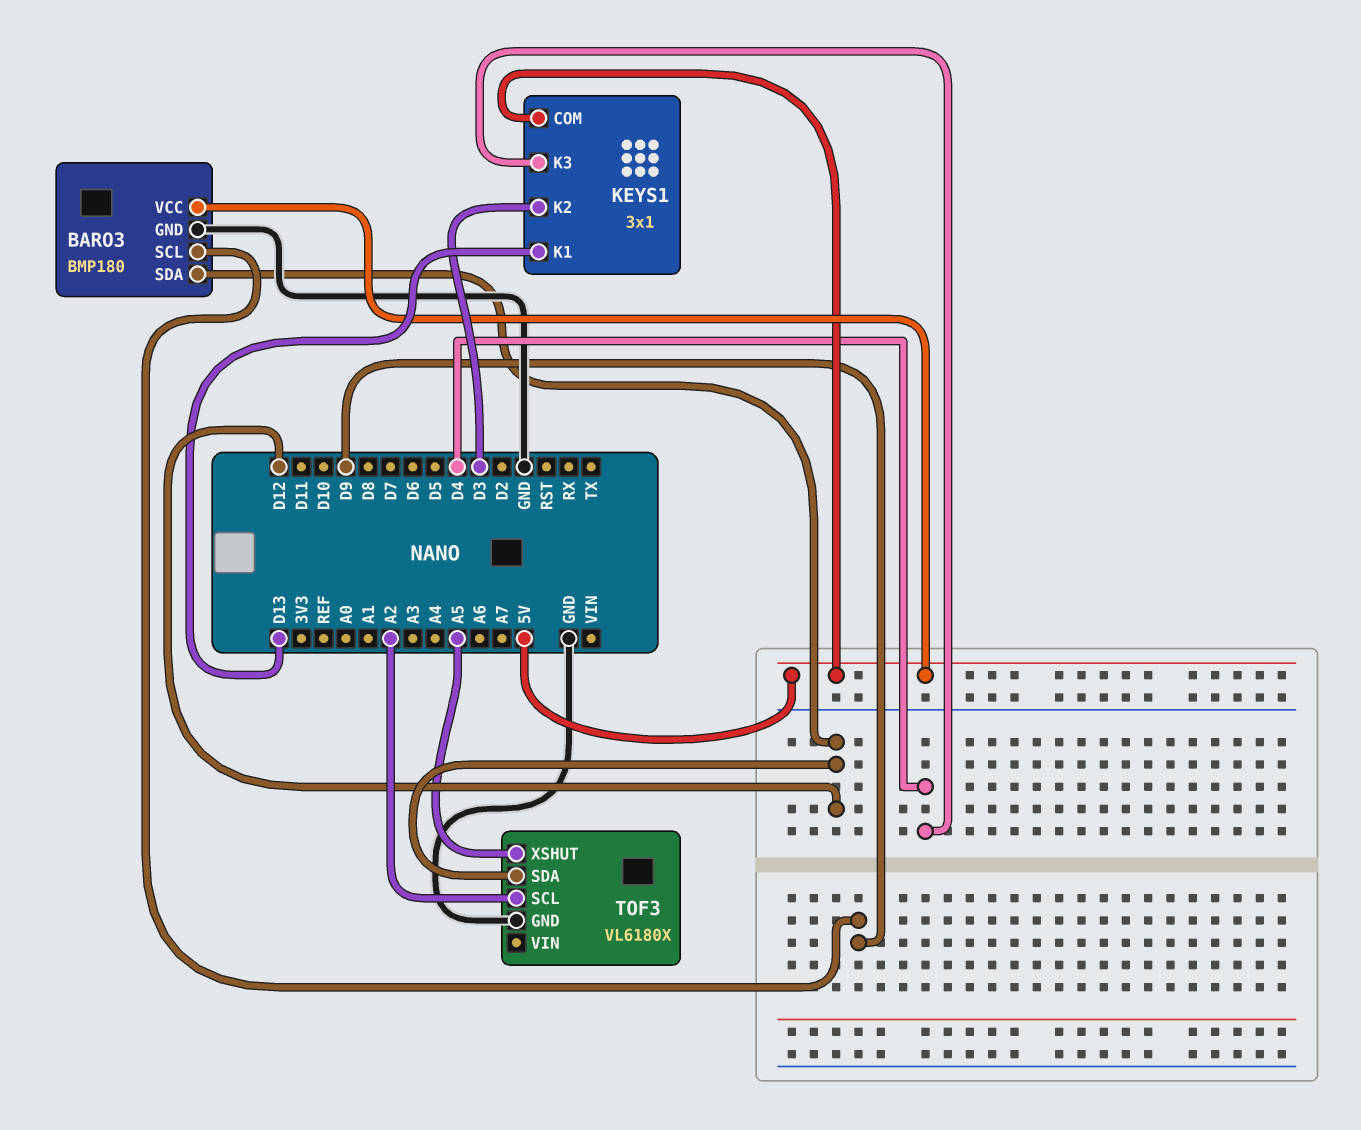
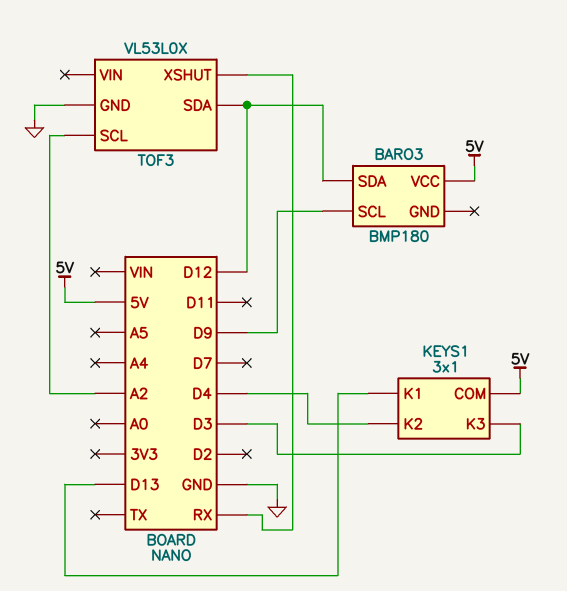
BARO3 pin GND: GND -> none
KEYS1 pin K2: D3 -> D4
KEYS1 pin K3: D4 -> D3
TOF3: VL6180X -> VL53L0X
TOF3 pin XSHUT: A5 -> RX

